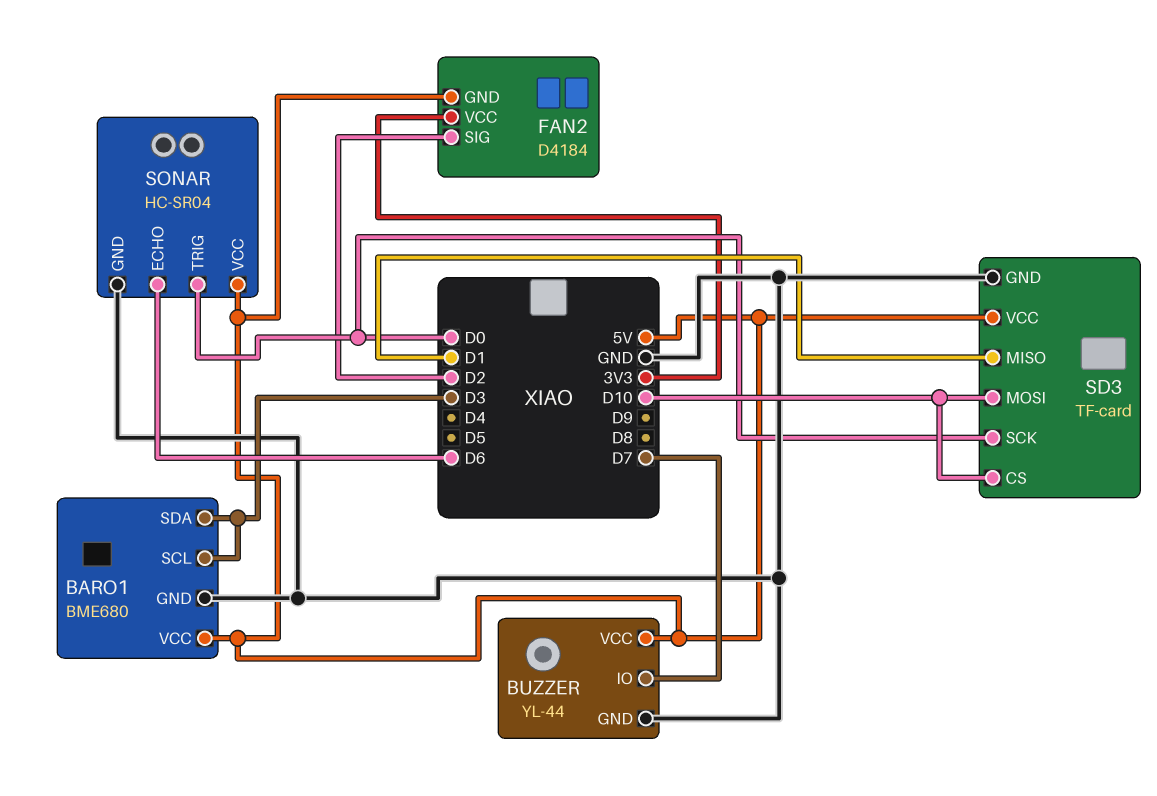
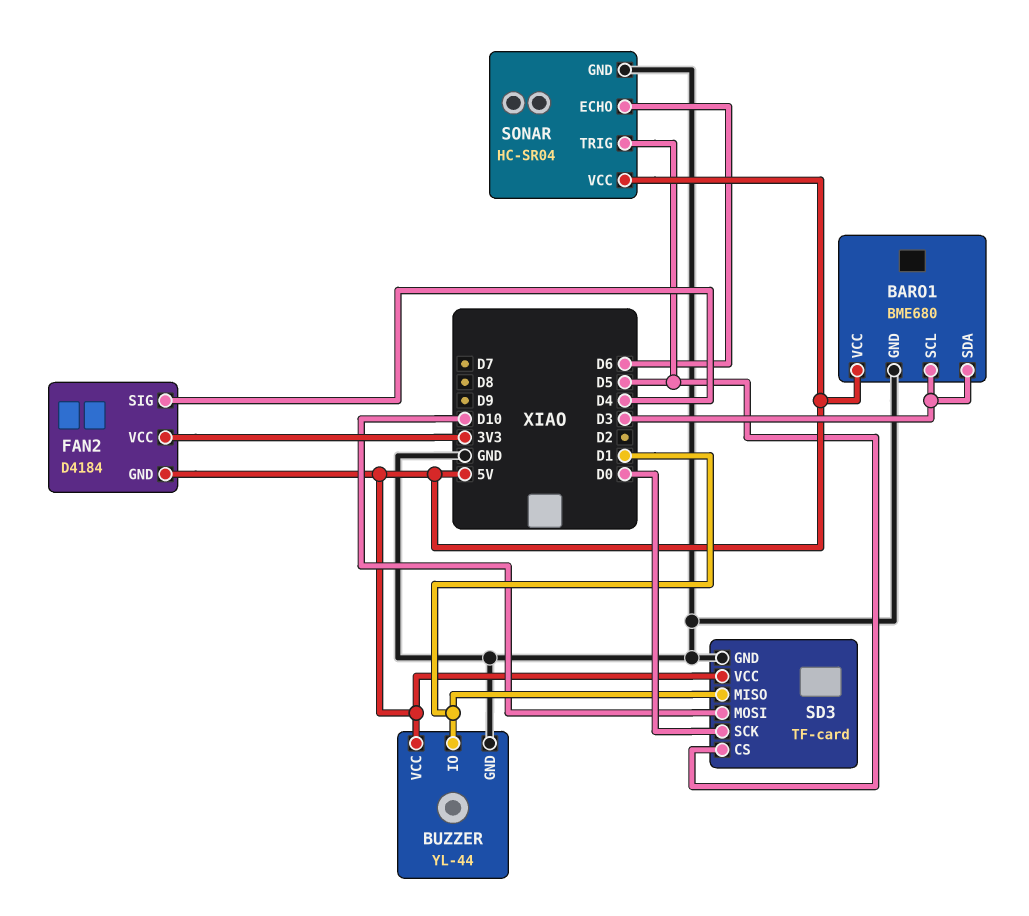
BUZZER pin IO: D7 -> D1
FAN2 pin SIG: D2 -> D4
SD3 pin CS: D10 -> D5
SONAR pin TRIG: D0 -> D5

